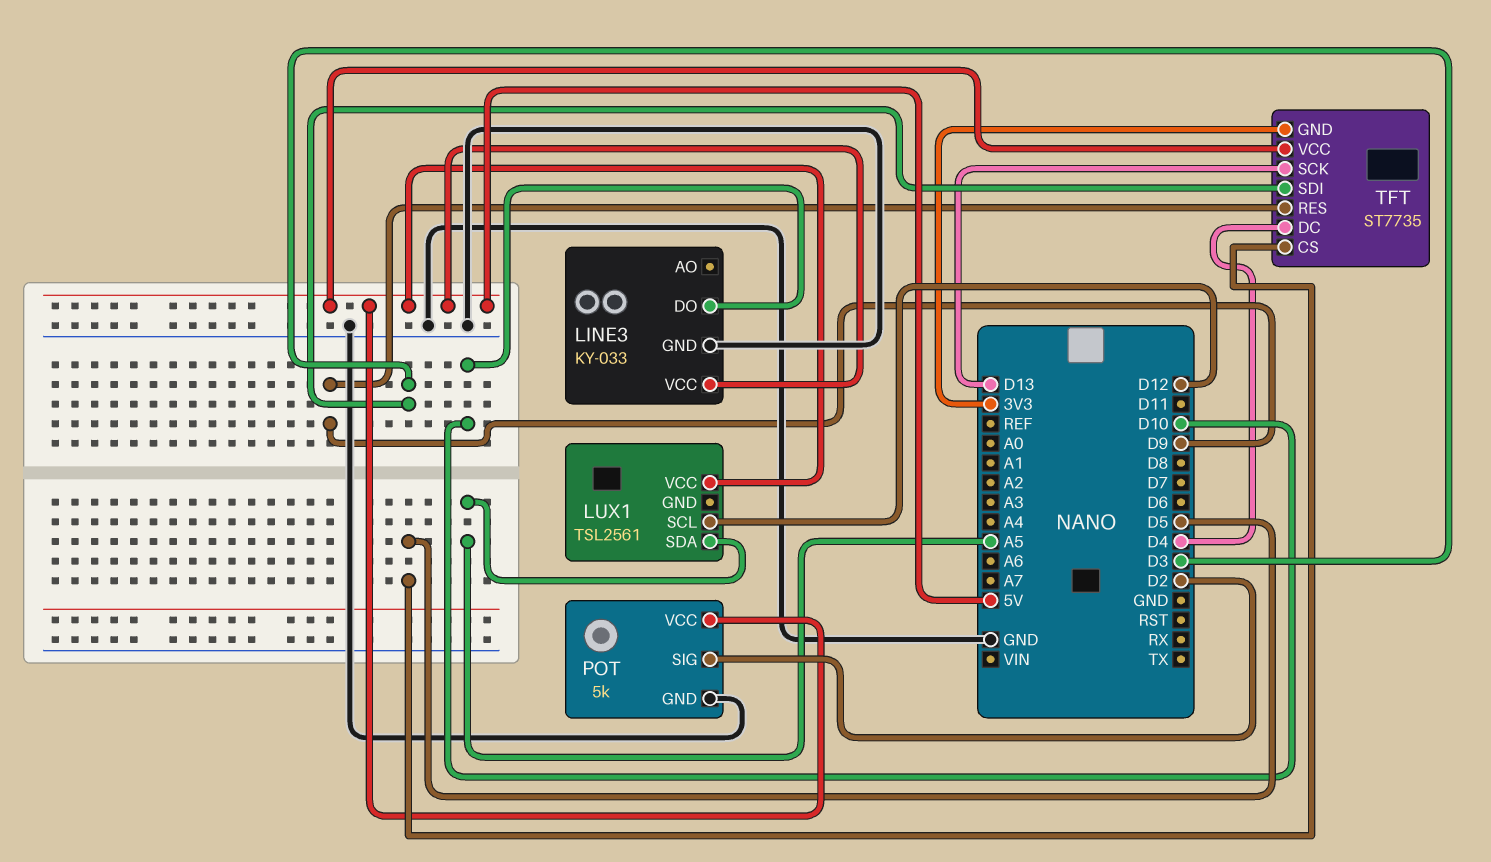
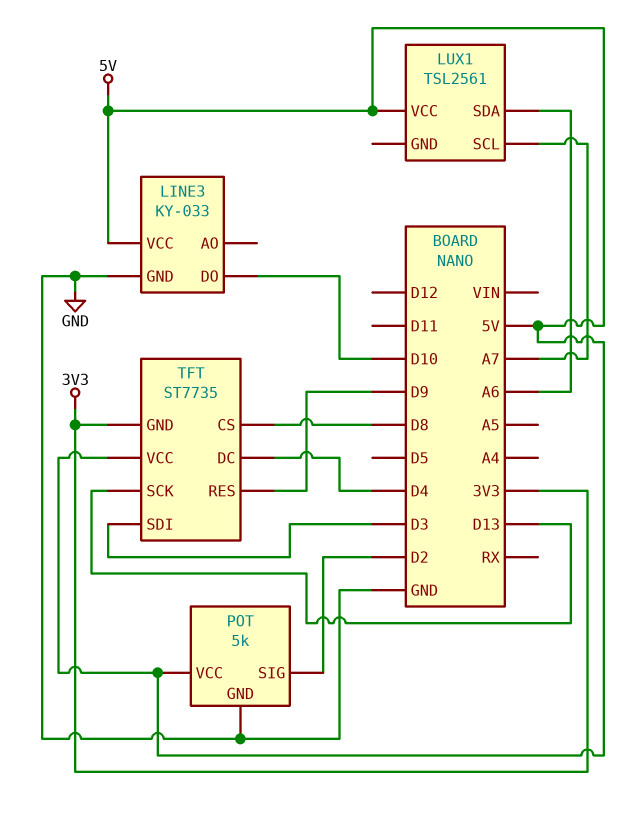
LUX1 pin SCL: D12 -> A7
LUX1 pin SDA: A5 -> A6
TFT pin CS: D5 -> D8

